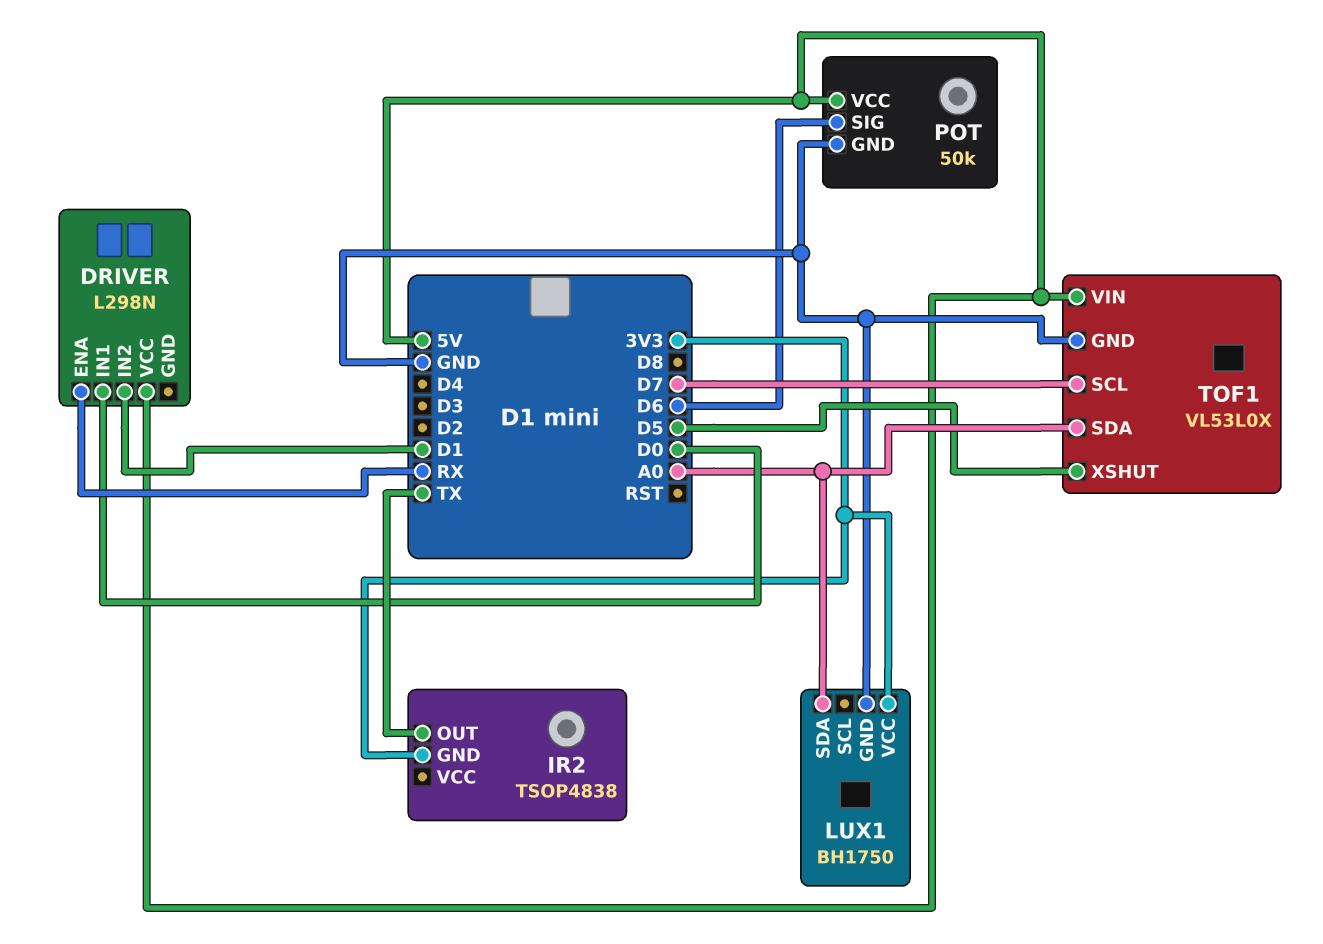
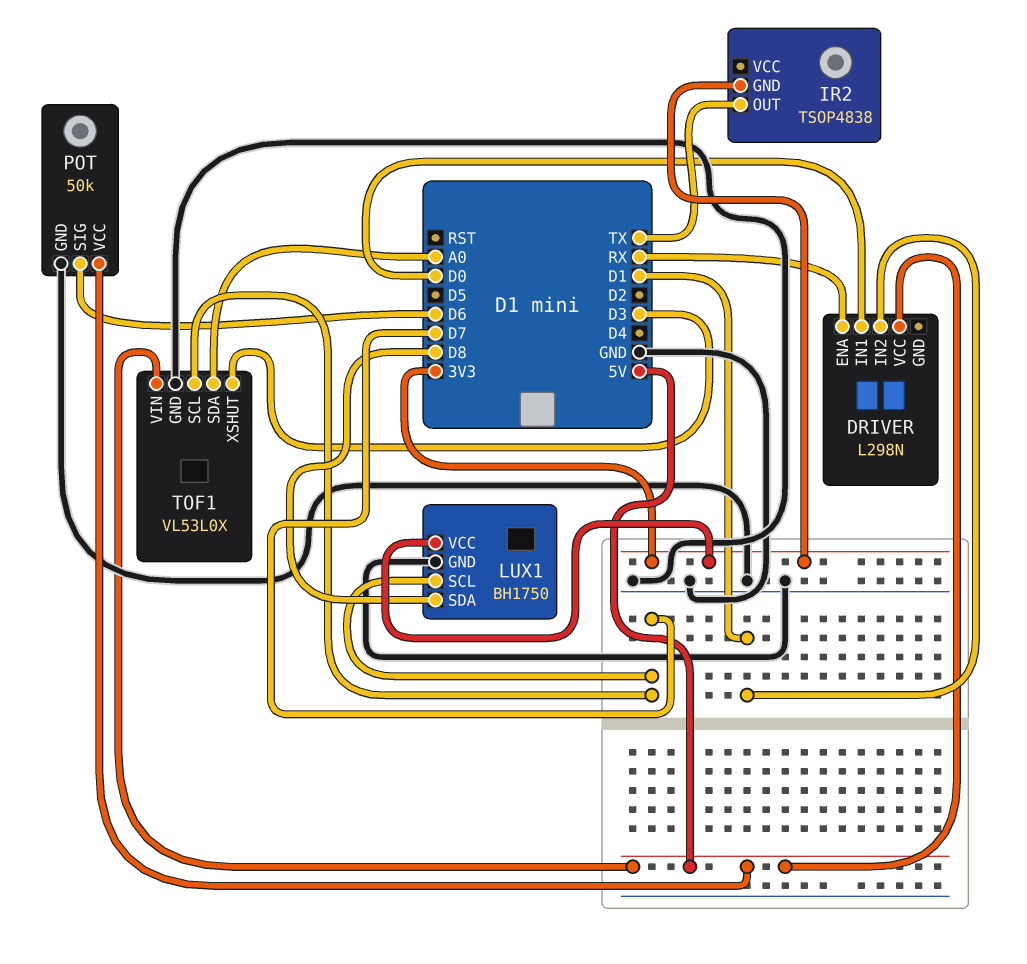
LUX1 pin SCL: none -> D7
LUX1 pin SDA: A0 -> D8
TOF1 pin XSHUT: D5 -> D3

